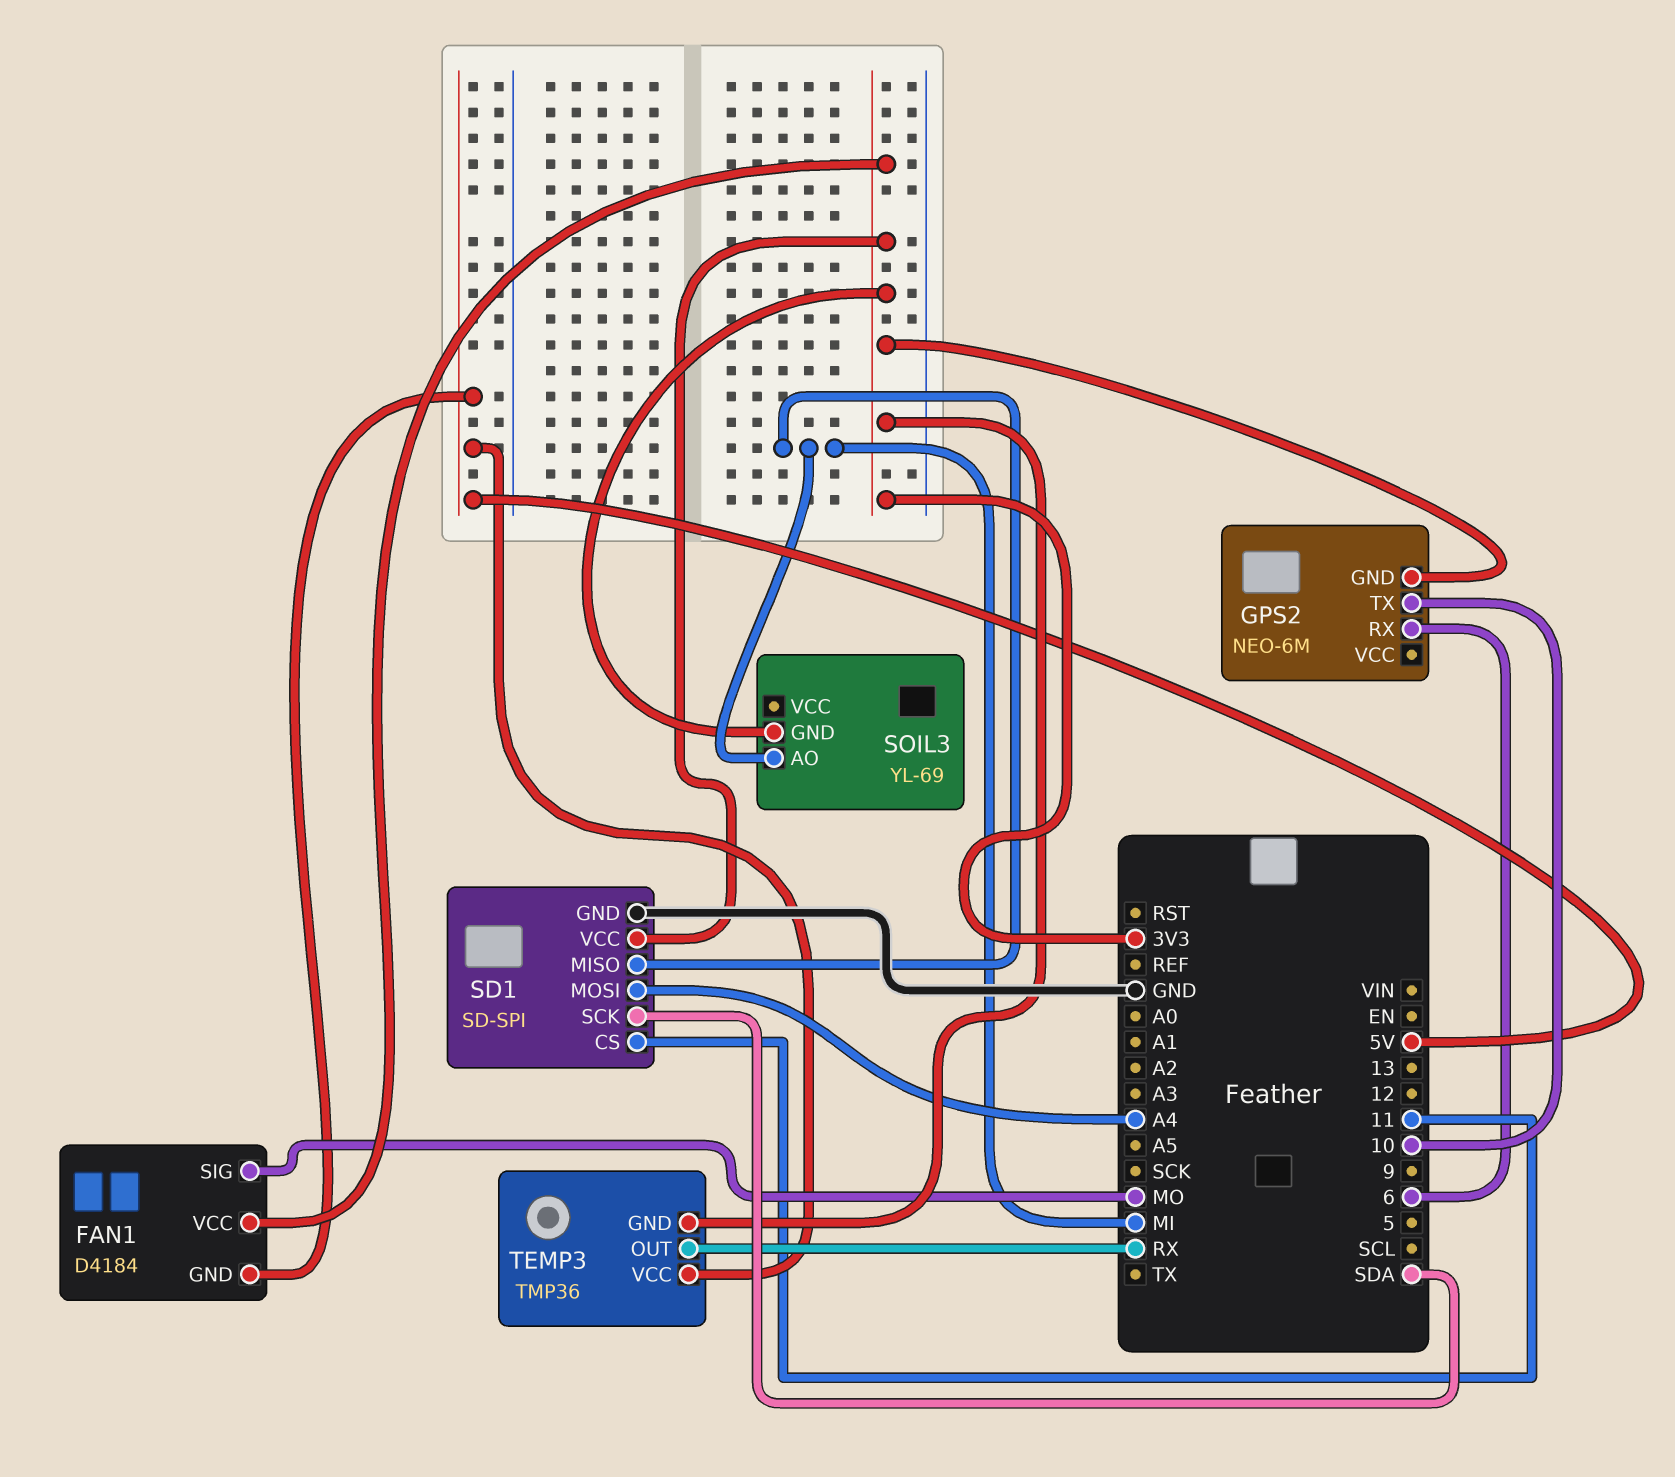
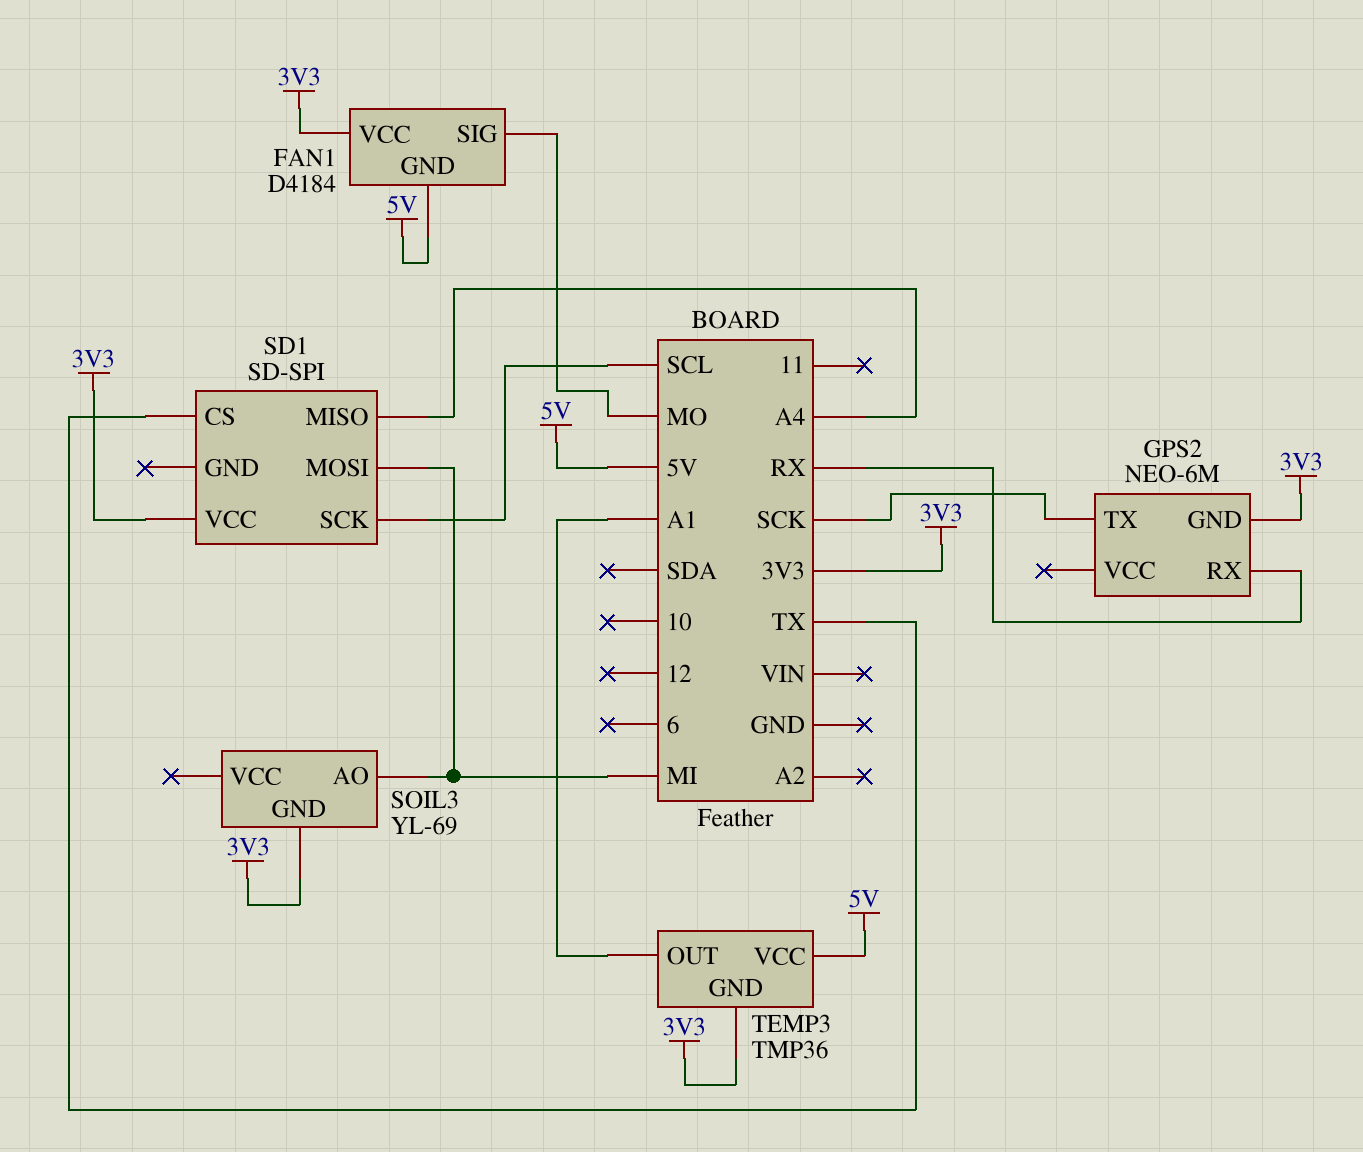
GPS2 pin RX: 6 -> RX
GPS2 pin TX: 10 -> SCK
SD1 pin CS: 11 -> TX
SD1 pin GND: GND -> none
SD1 pin MISO: MI -> A4
SD1 pin MOSI: A4 -> MI
SD1 pin SCK: SDA -> SCL
TEMP3 pin OUT: RX -> A1

